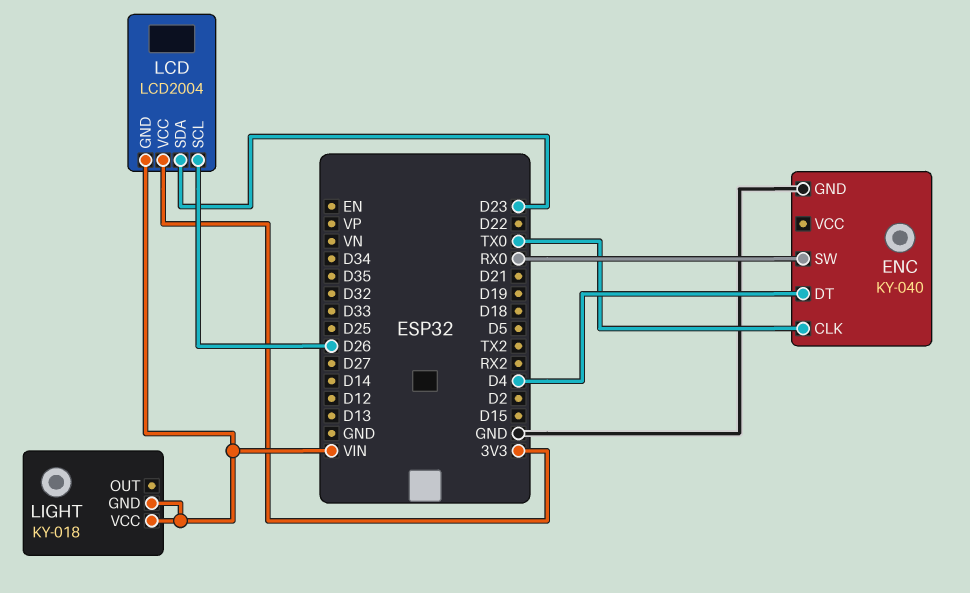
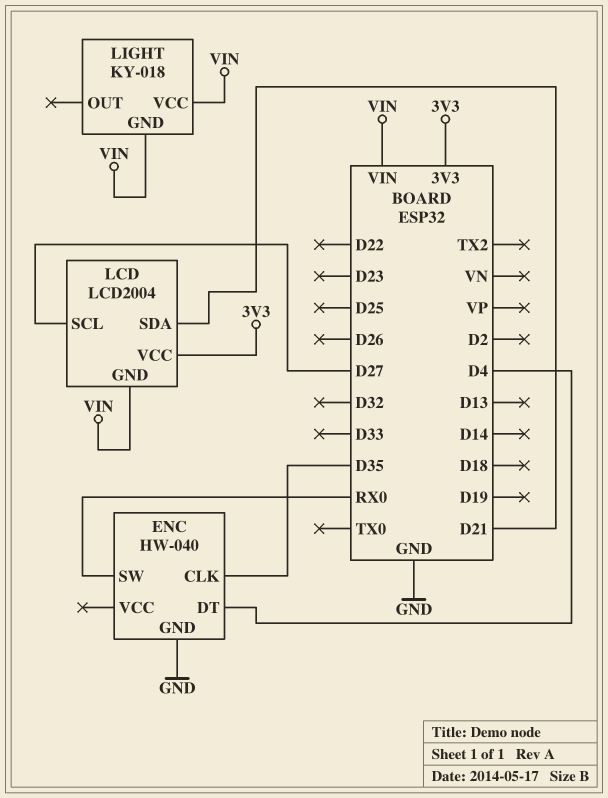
ENC: KY-040 -> HW-040
ENC pin CLK: TX0 -> D35
LCD pin SCL: D26 -> D27
LCD pin SDA: D23 -> D21

